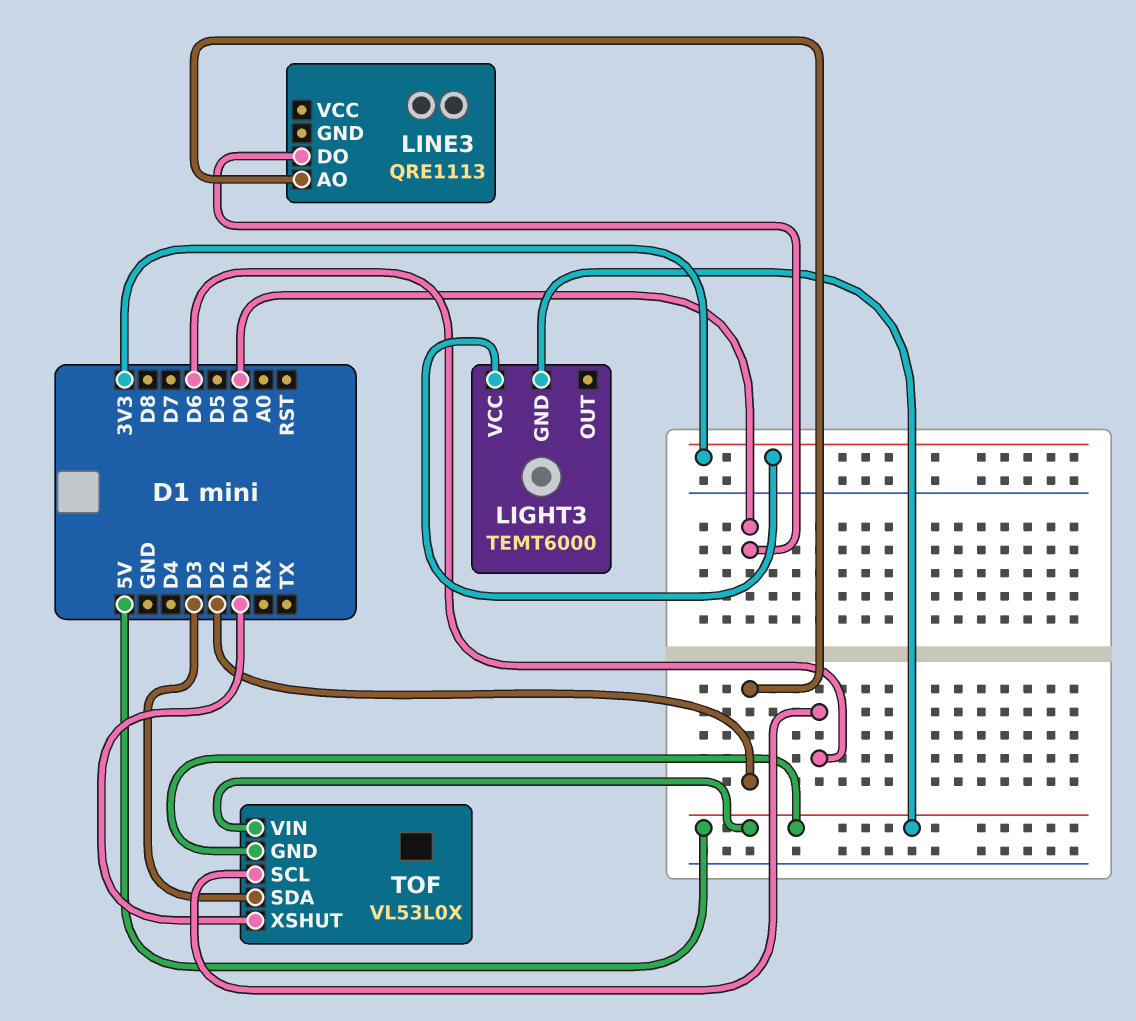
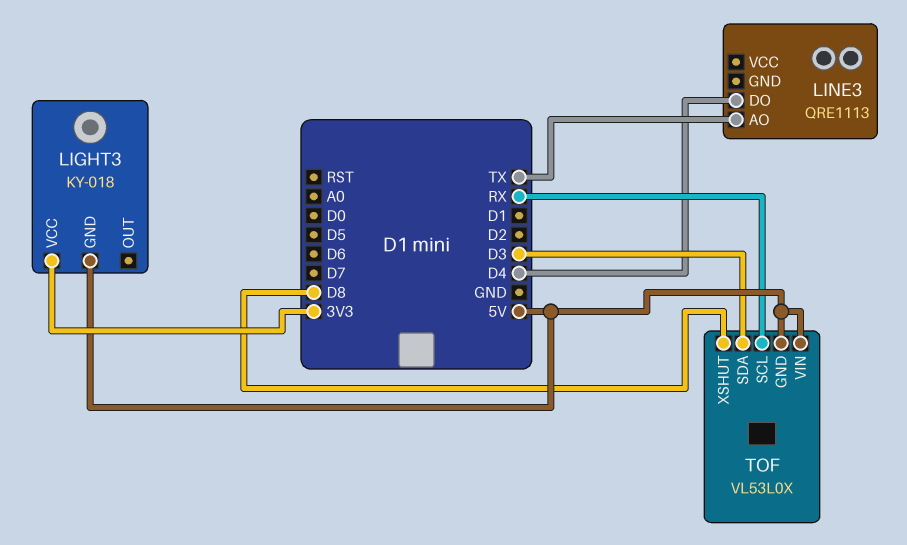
LIGHT3: TEMT6000 -> KY-018
LINE3 pin AO: D2 -> TX
LINE3 pin DO: D0 -> D4
TOF pin SCL: D6 -> RX
TOF pin XSHUT: D1 -> D8

